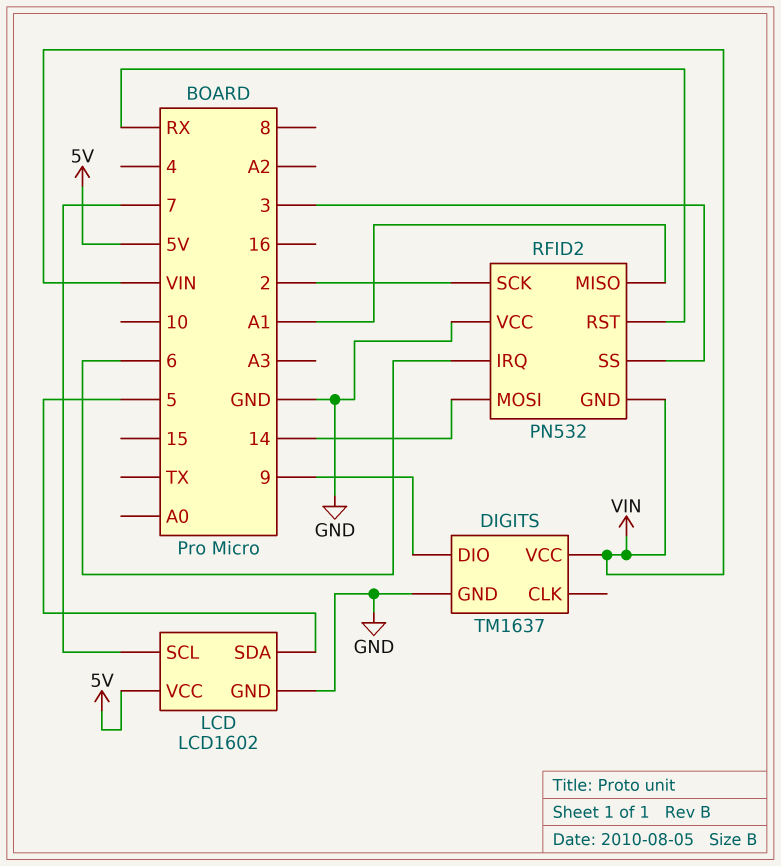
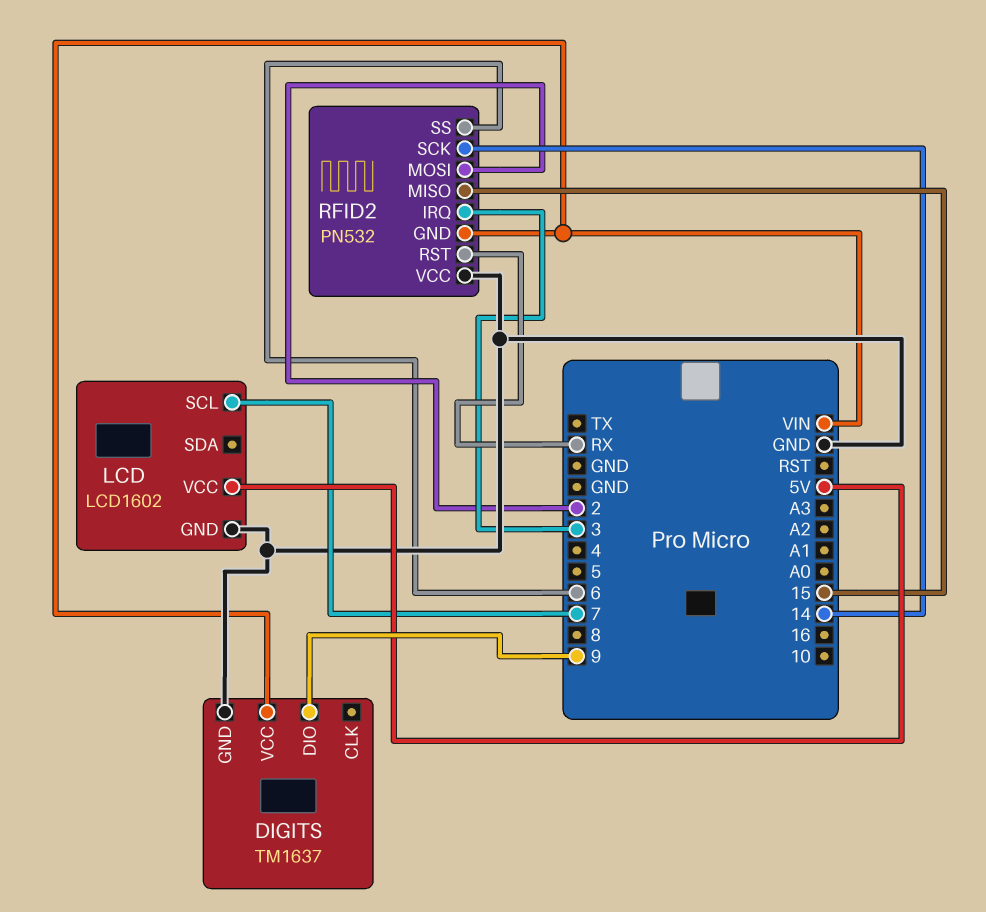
LCD pin SDA: 5 -> none
RFID2 pin IRQ: 6 -> 3
RFID2 pin MISO: A1 -> 15
RFID2 pin MOSI: 14 -> 2
RFID2 pin SCK: 2 -> 14
RFID2 pin SS: 3 -> 6

